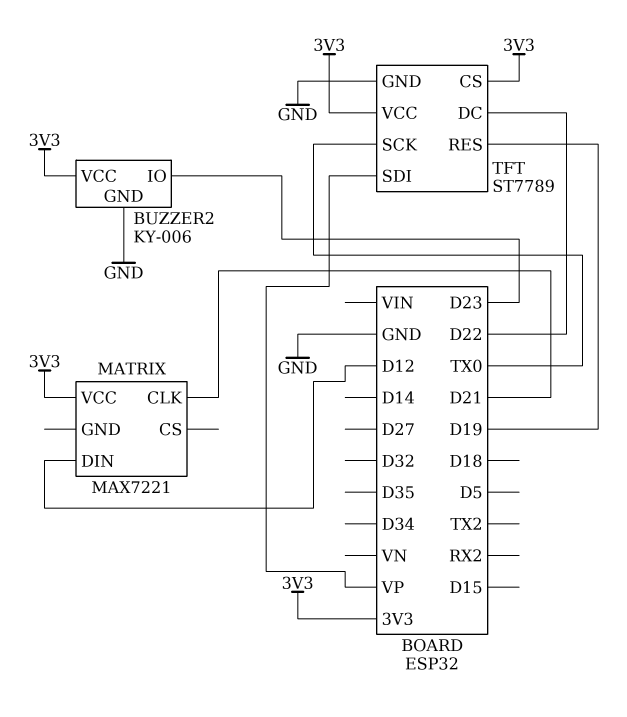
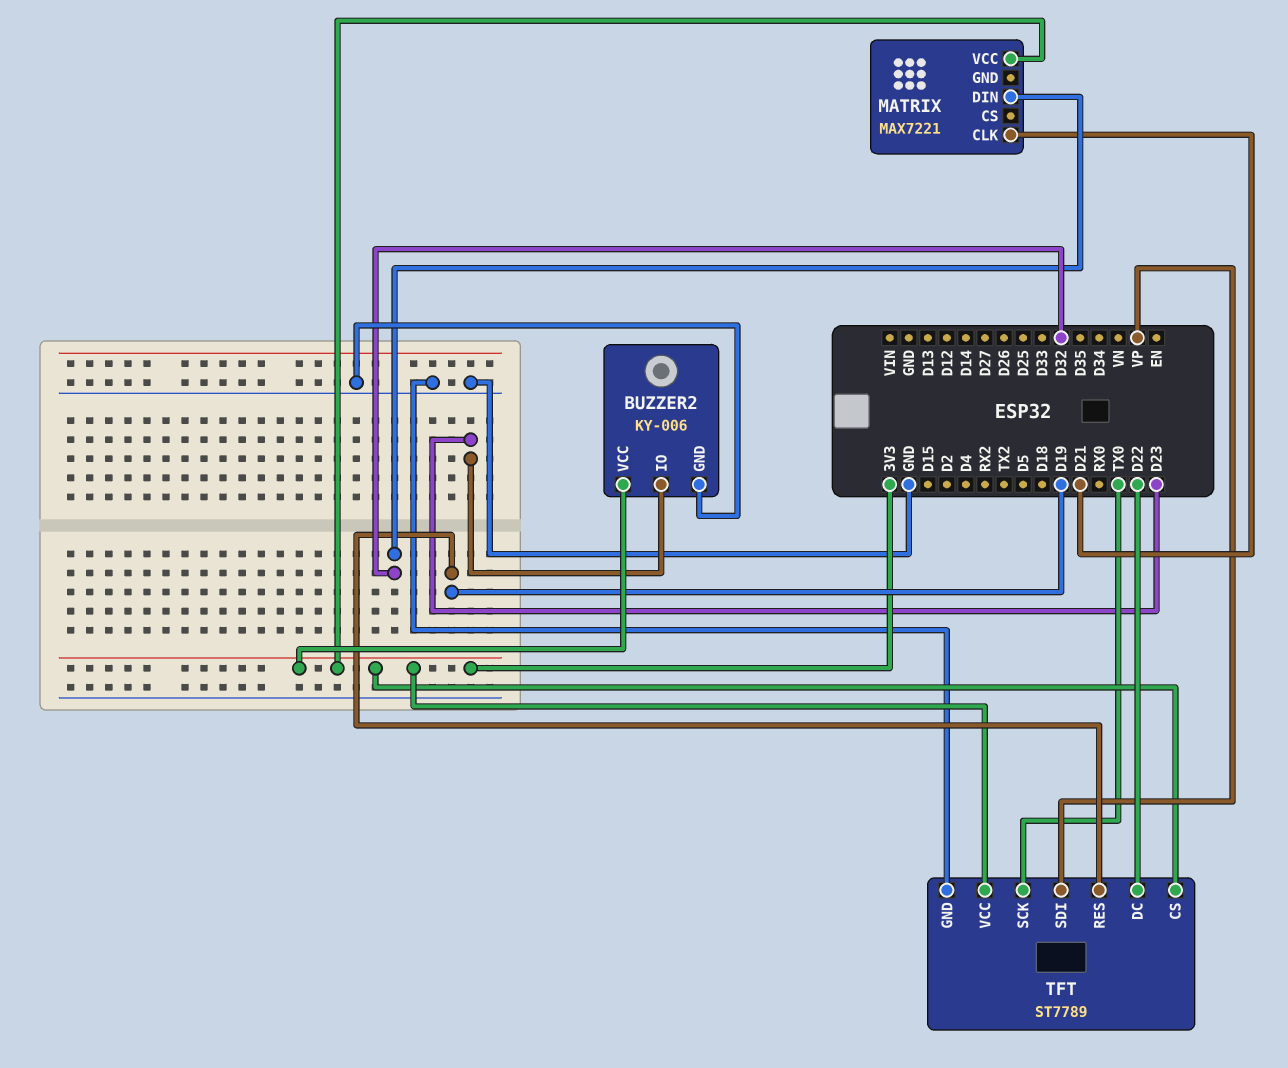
MATRIX pin DIN: D12 -> D32

